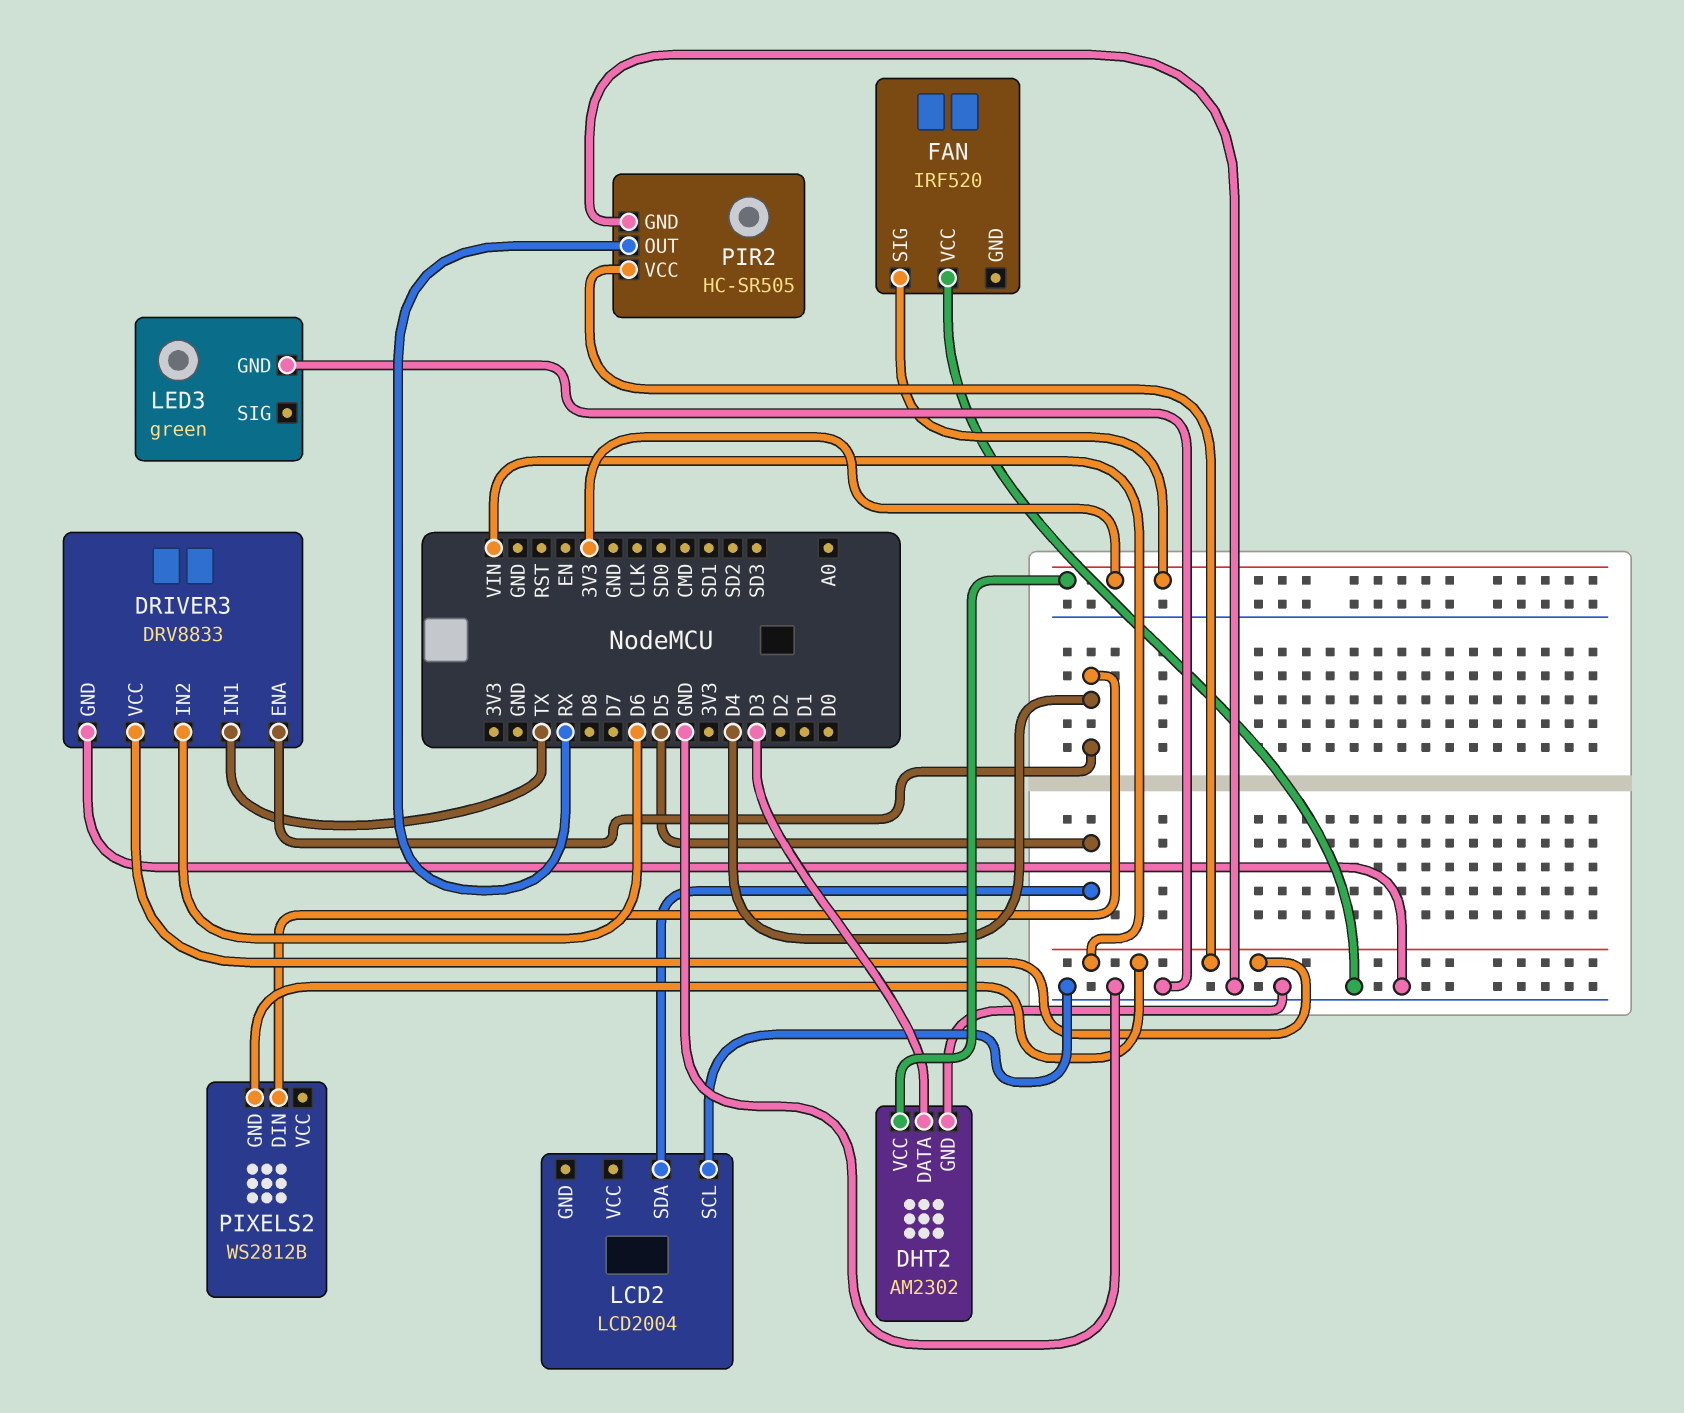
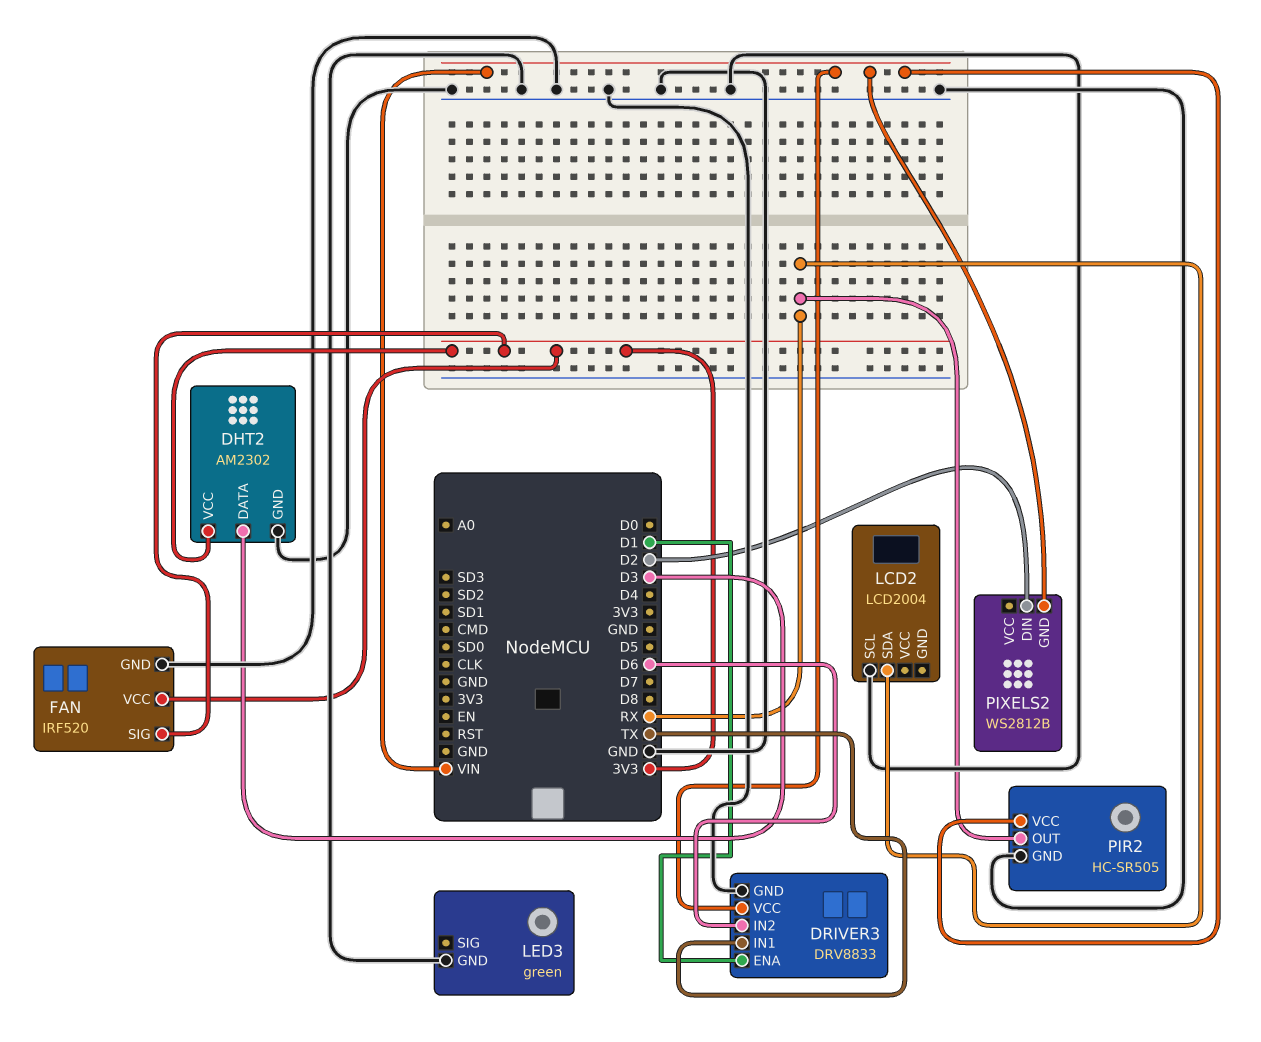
DRIVER3 pin ENA: D4 -> D1
FAN pin GND: none -> GND
FAN pin VCC: GND -> 3V3
LCD2 pin SDA: D5 -> RX
PIXELS2 pin DIN: D4 -> D2

